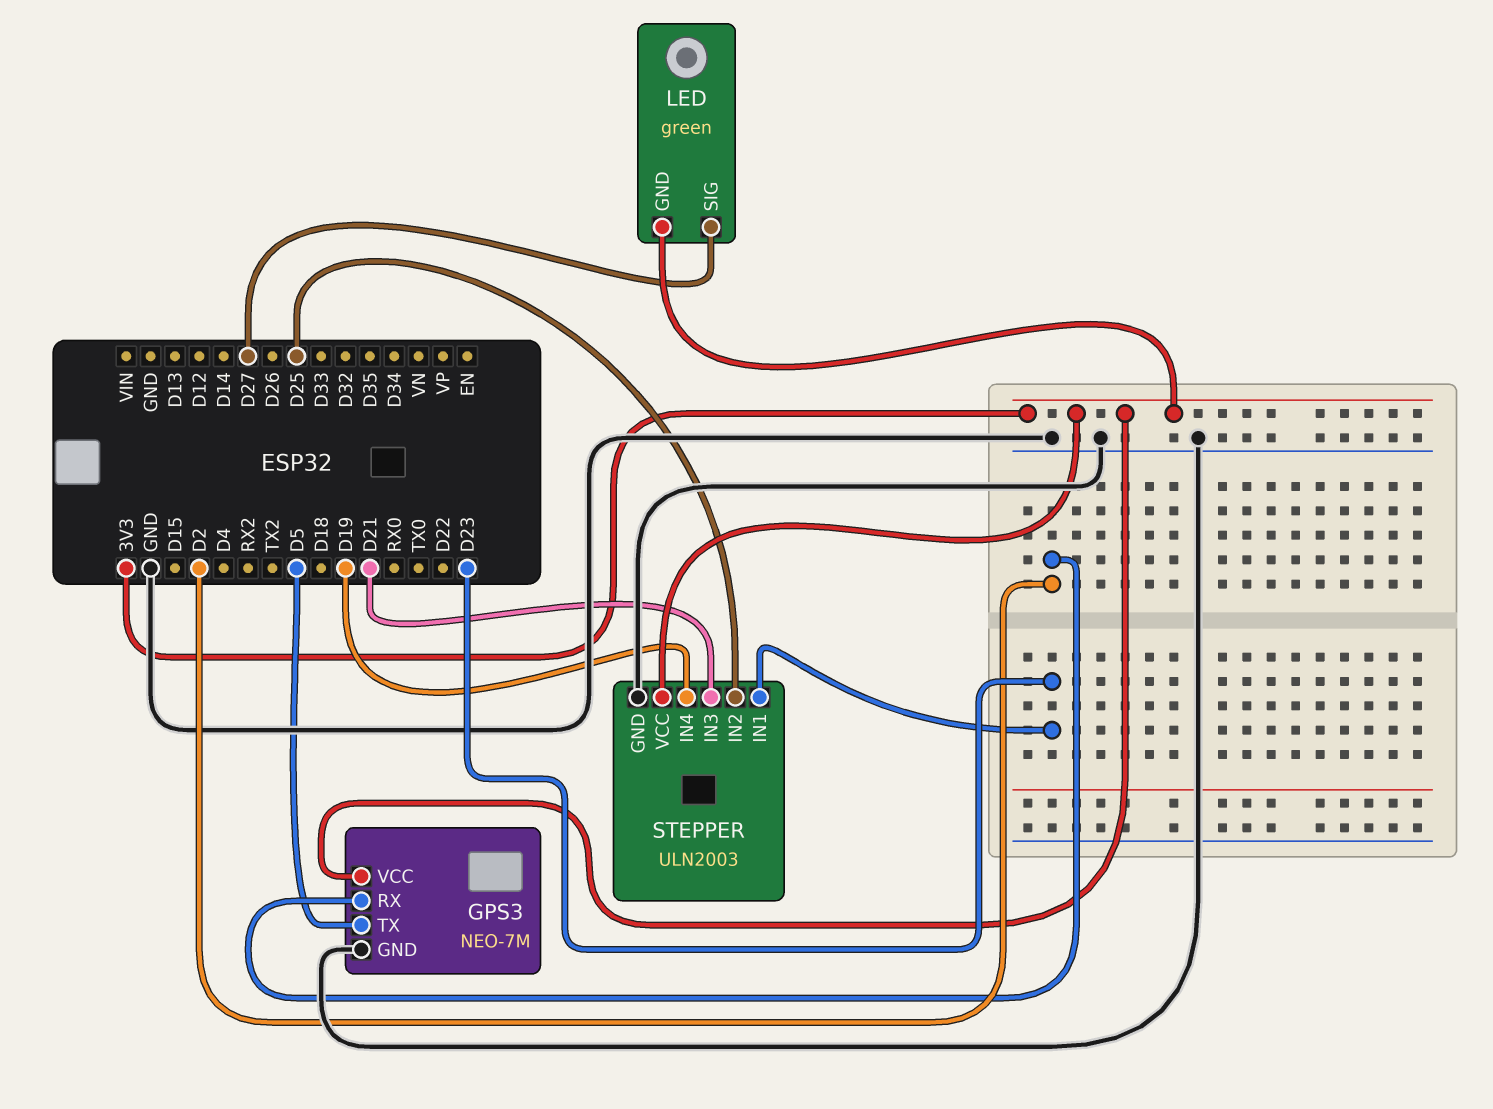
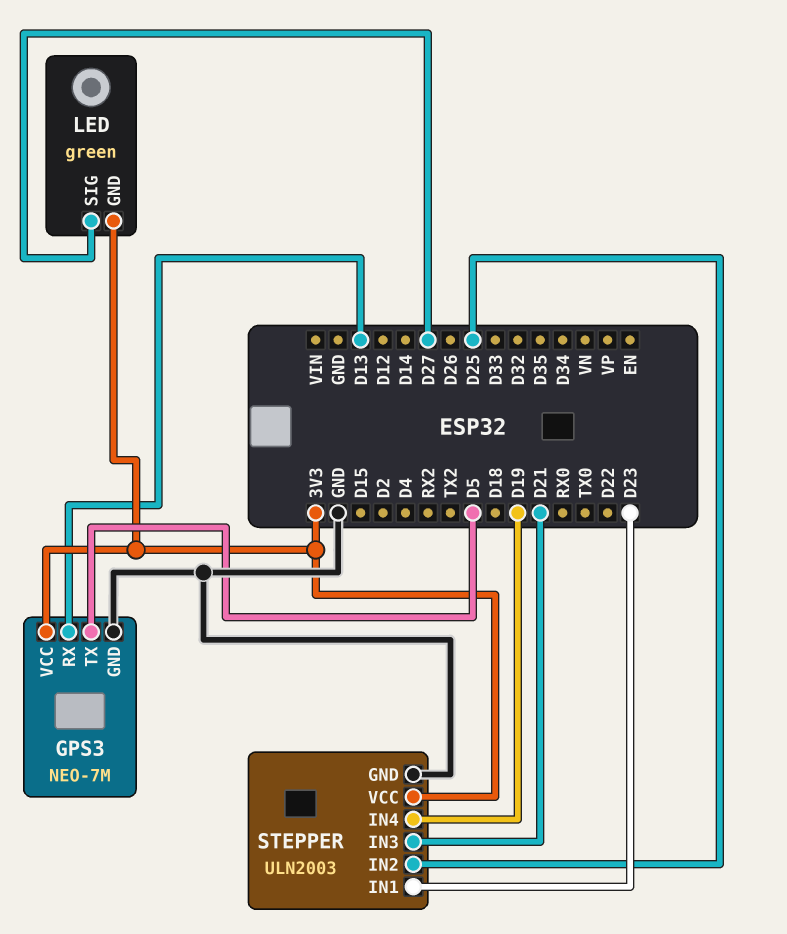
GPS3 pin RX: D2 -> D13

